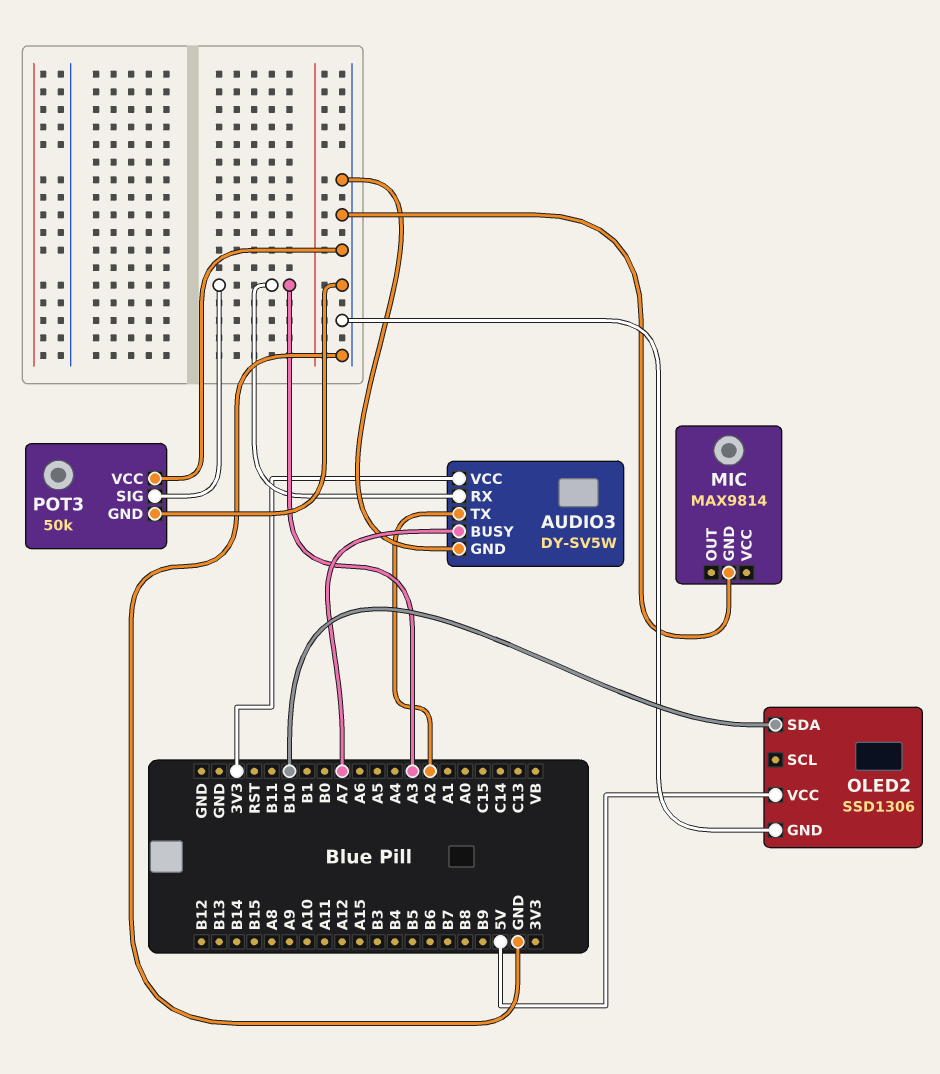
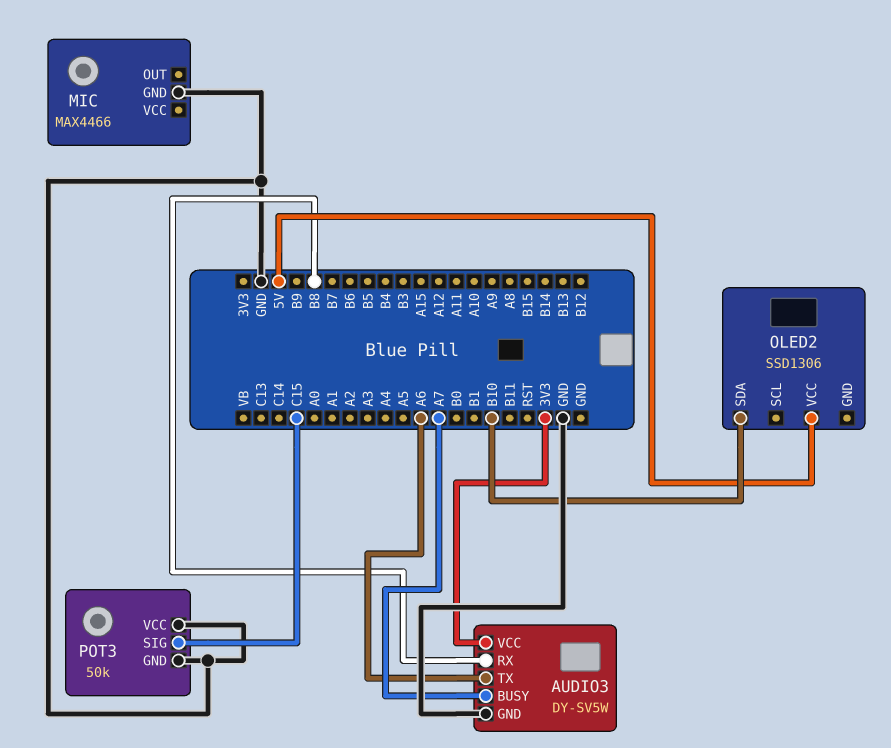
AUDIO3 pin RX: A3 -> B8
AUDIO3 pin TX: A2 -> A6
MIC: MAX9814 -> MAX4466
OLED2 pin GND: GND -> none
POT3 pin SIG: A3 -> C15

